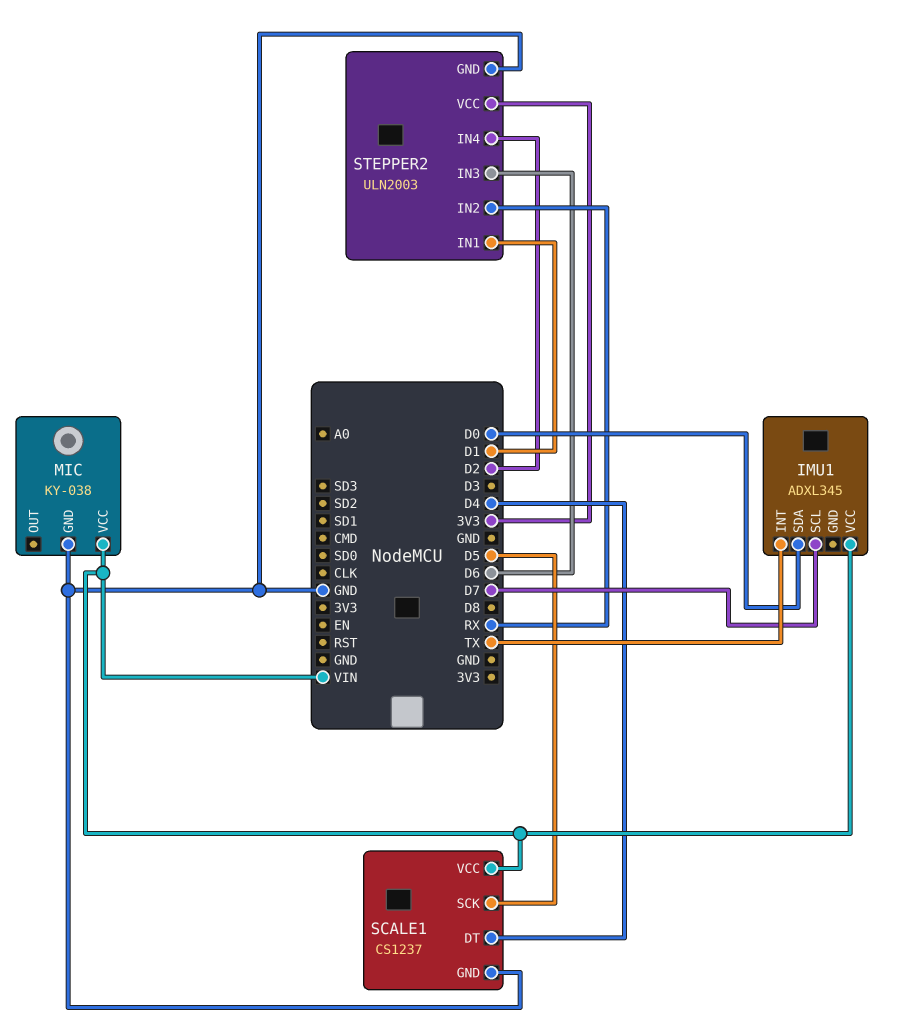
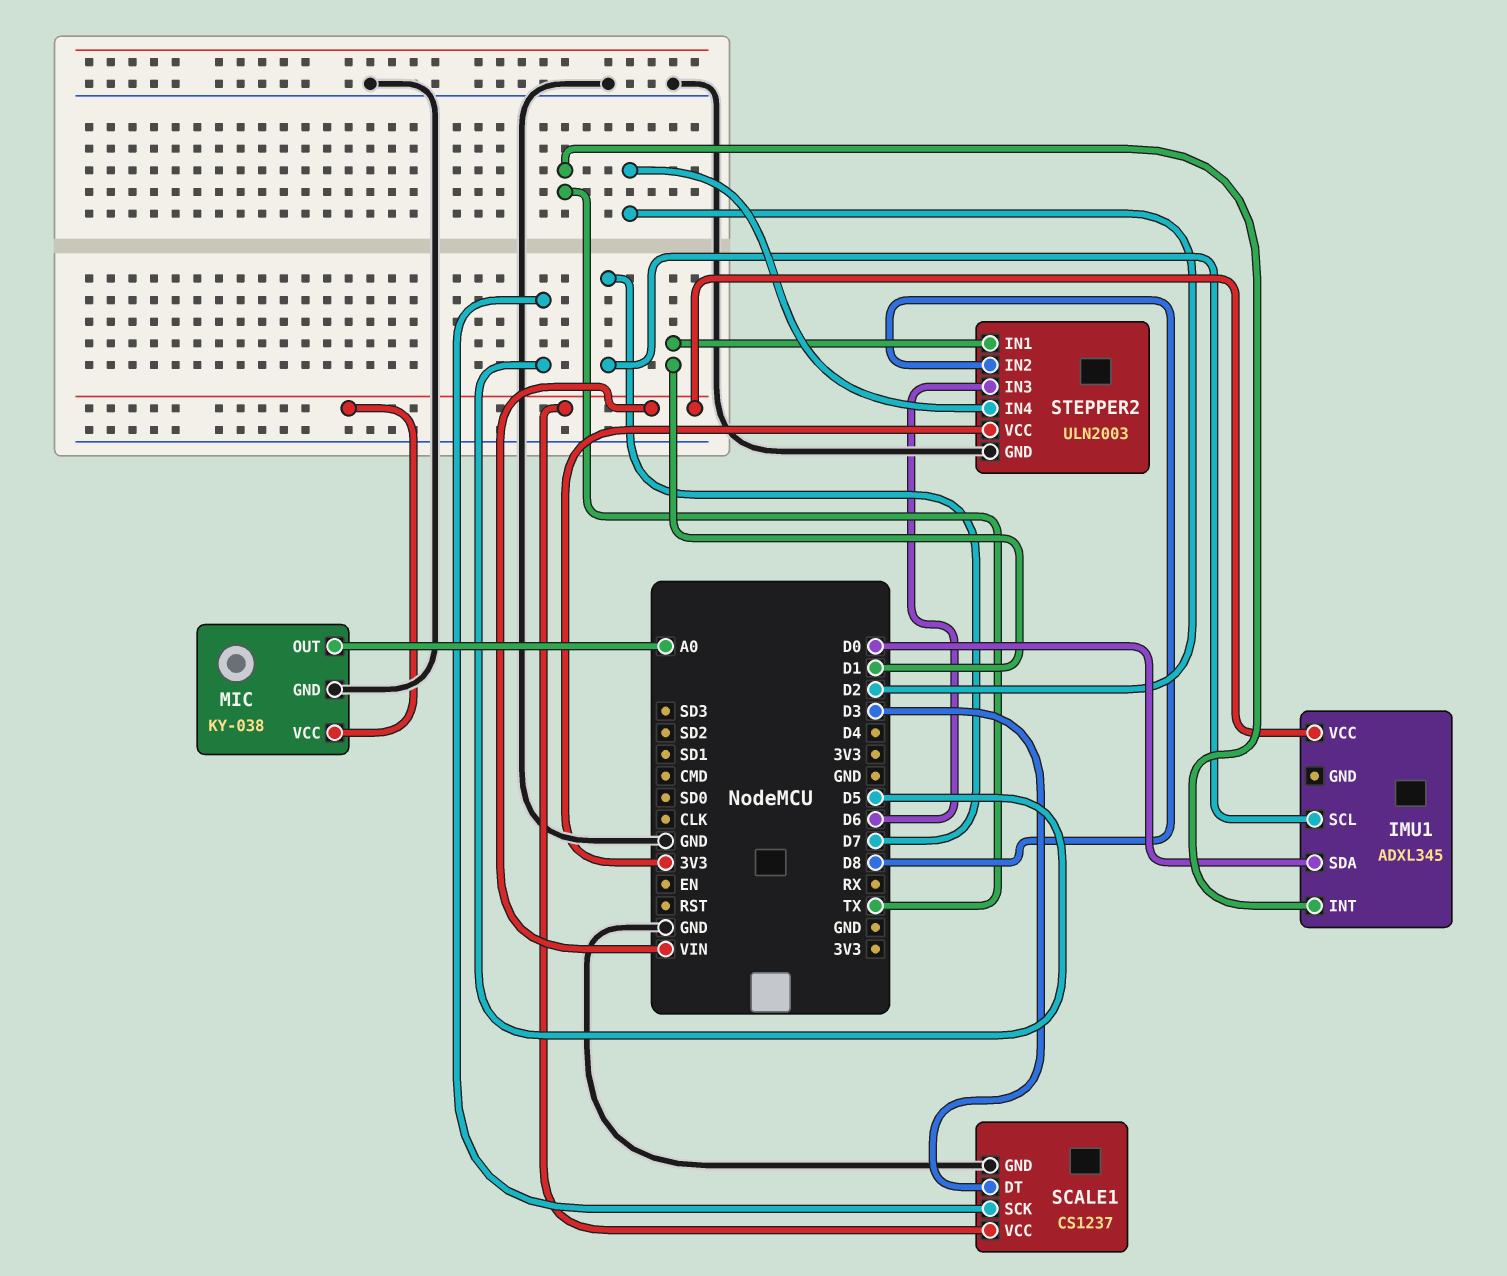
MIC pin OUT: none -> A0
SCALE1 pin DT: D4 -> D3
STEPPER2 pin IN2: RX -> D8

